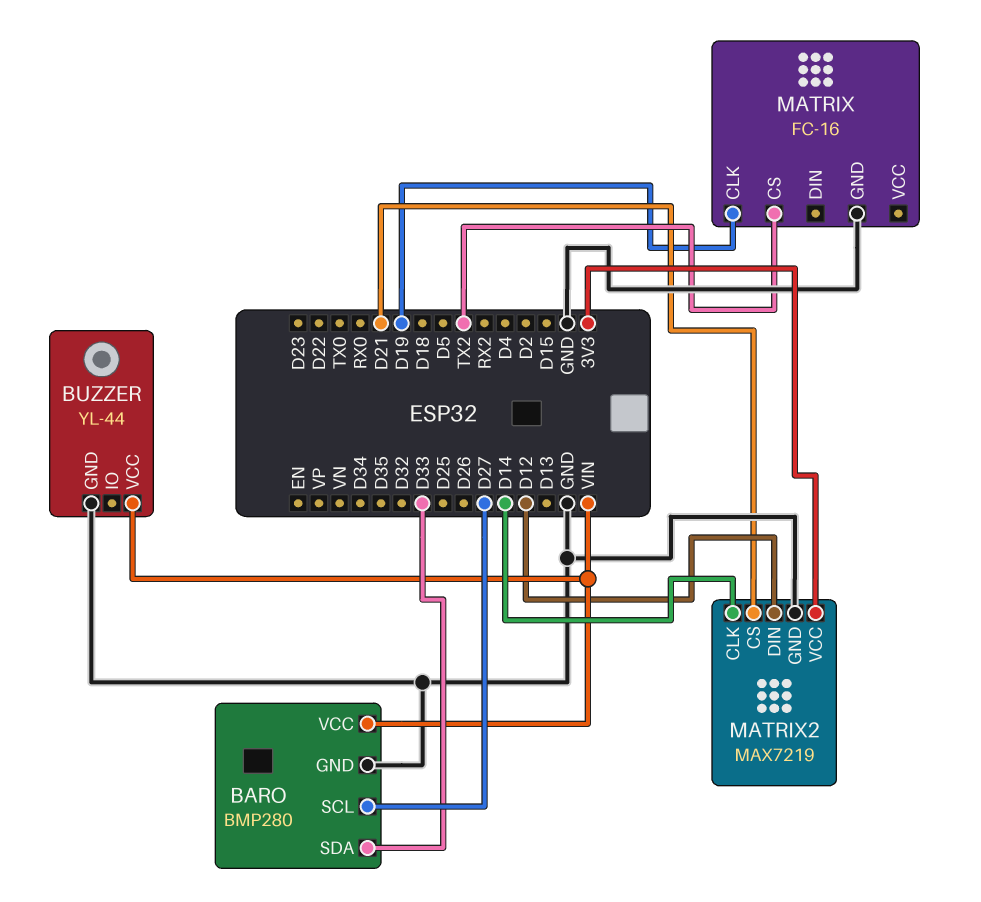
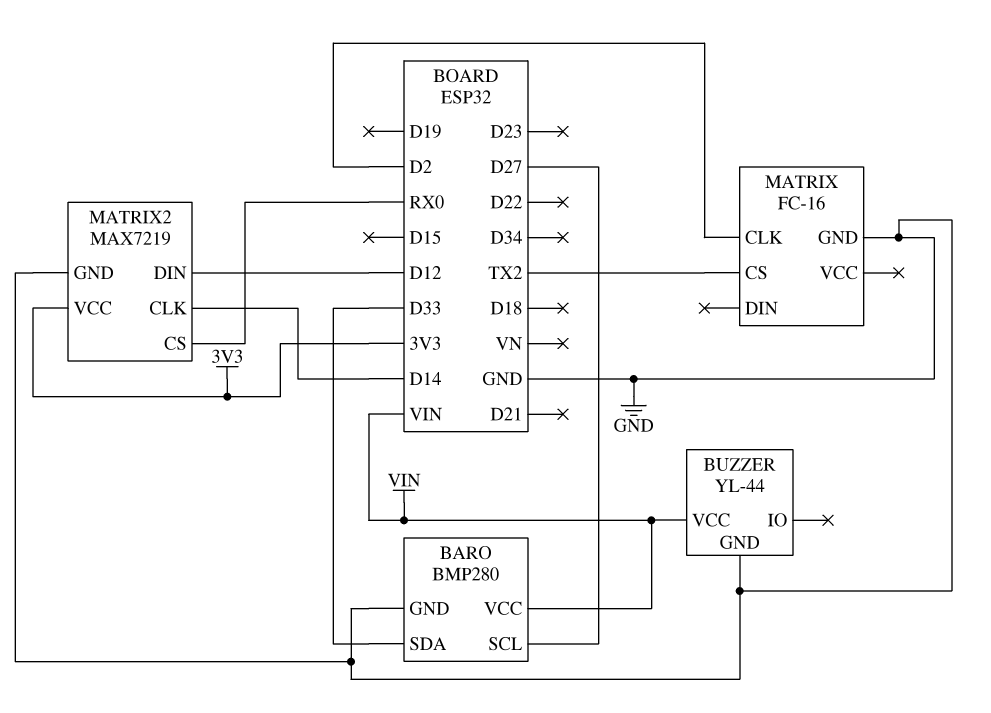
MATRIX pin CLK: D19 -> D2
MATRIX2 pin CS: D21 -> RX0

